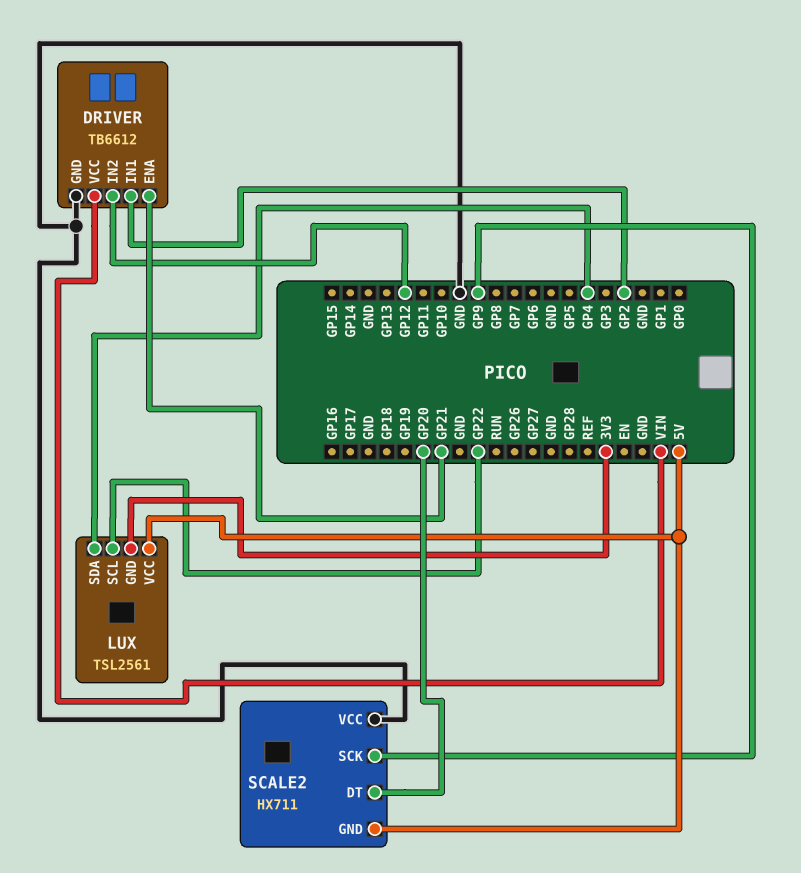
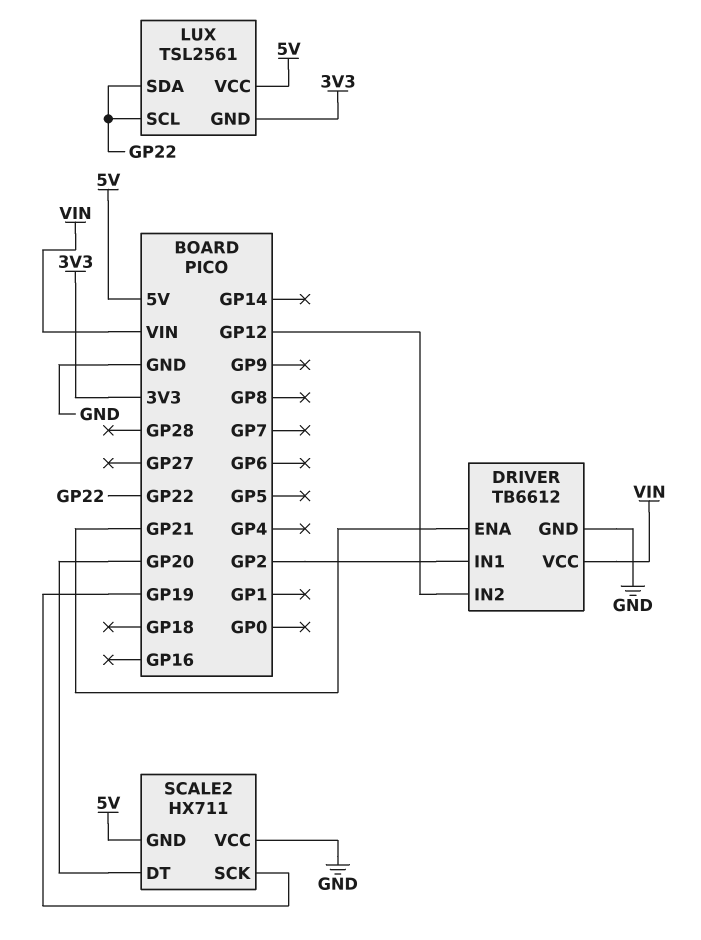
LUX pin SDA: GP4 -> GP22
SCALE2 pin SCK: GP9 -> GP19

